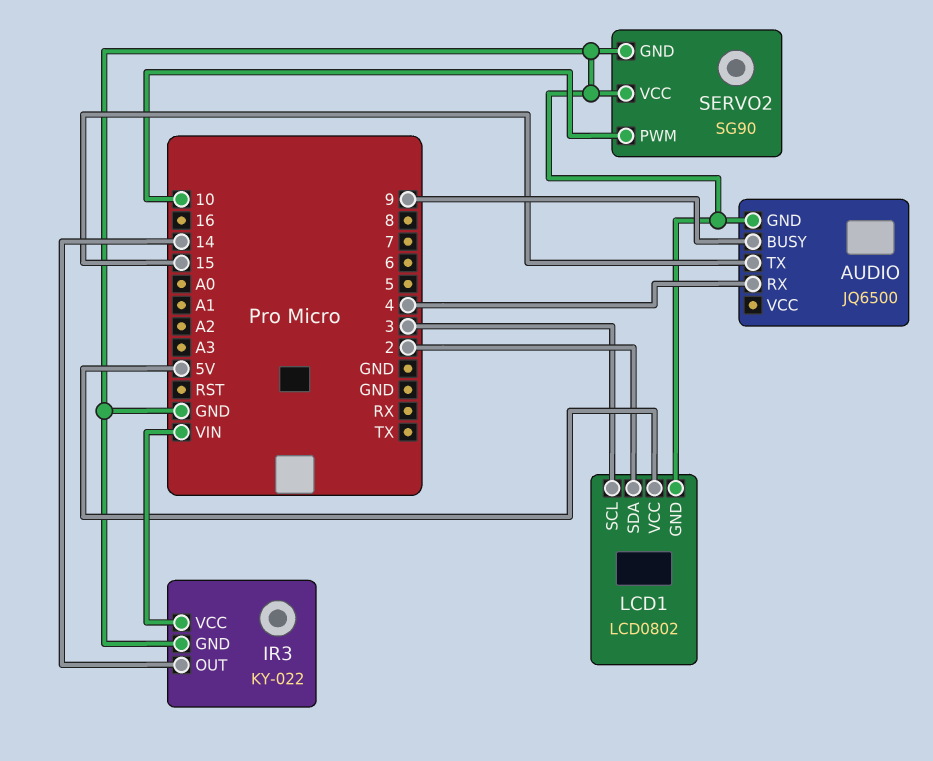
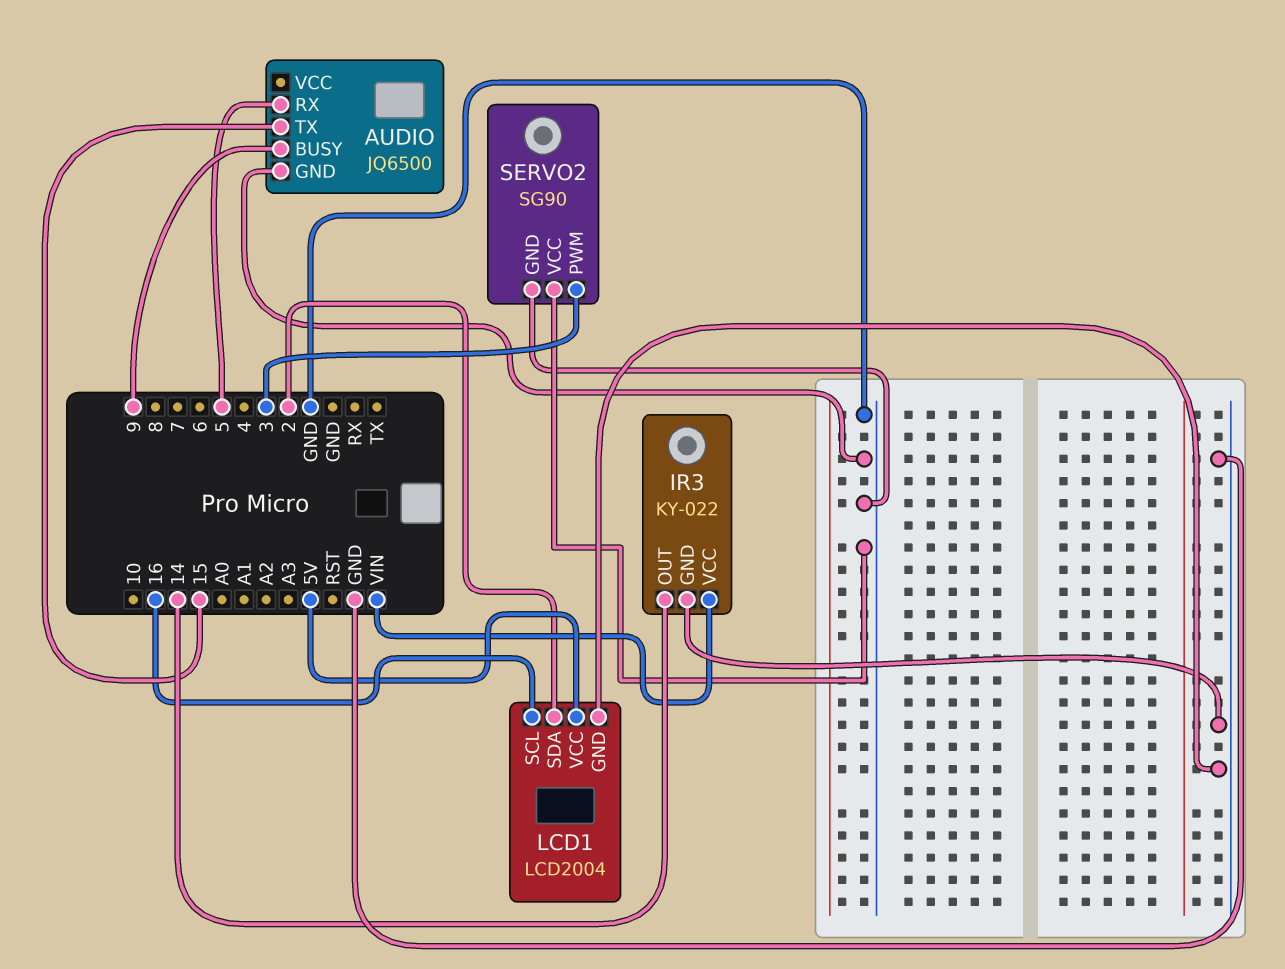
AUDIO pin RX: 4 -> 5
LCD1: LCD0802 -> LCD2004
LCD1 pin SCL: 3 -> 16
SERVO2 pin PWM: 10 -> 3

